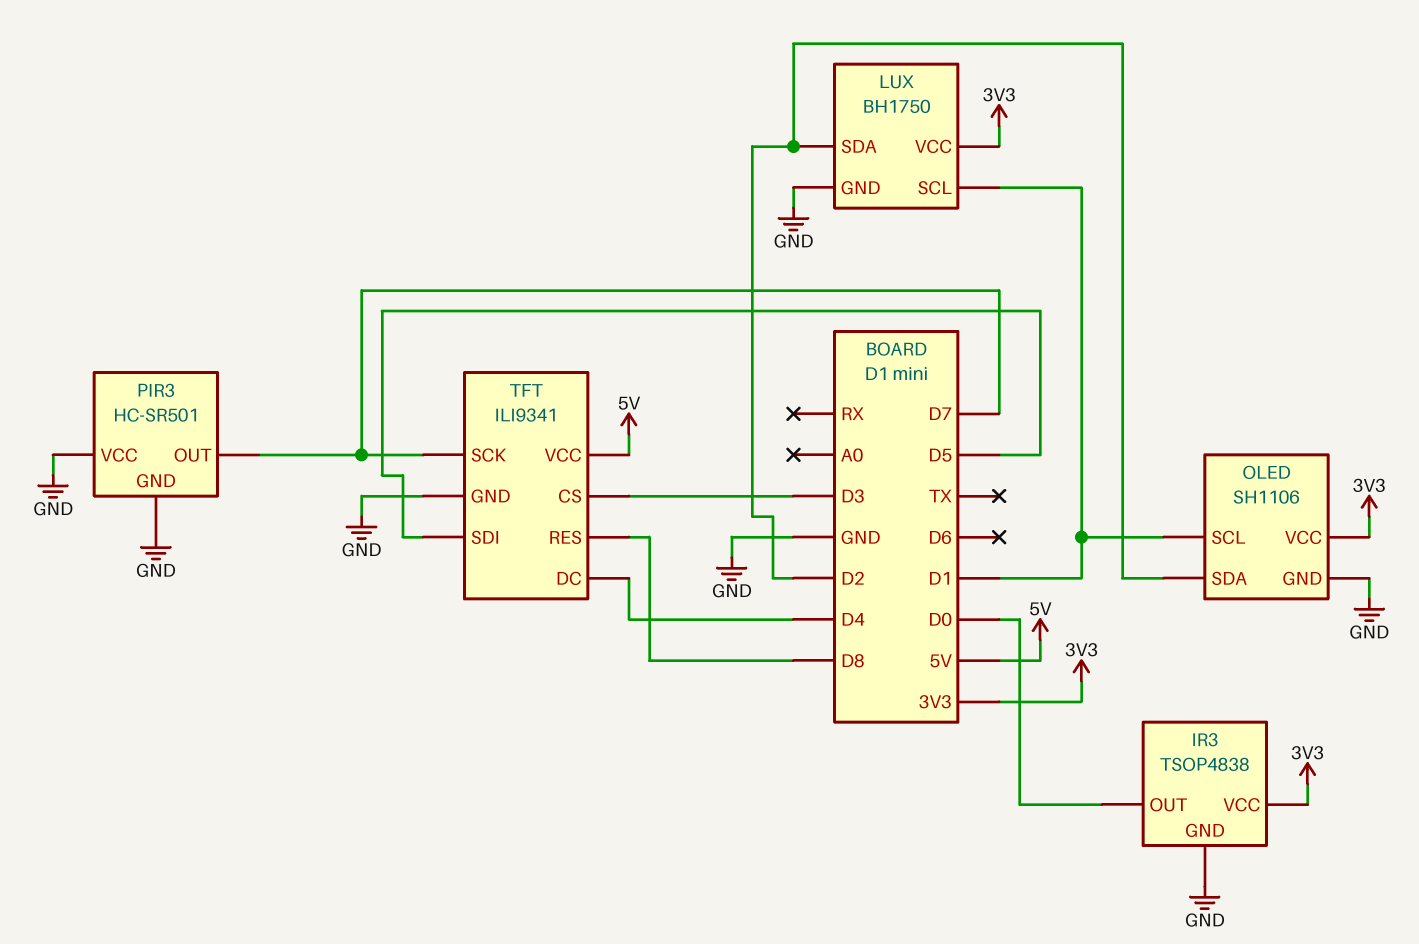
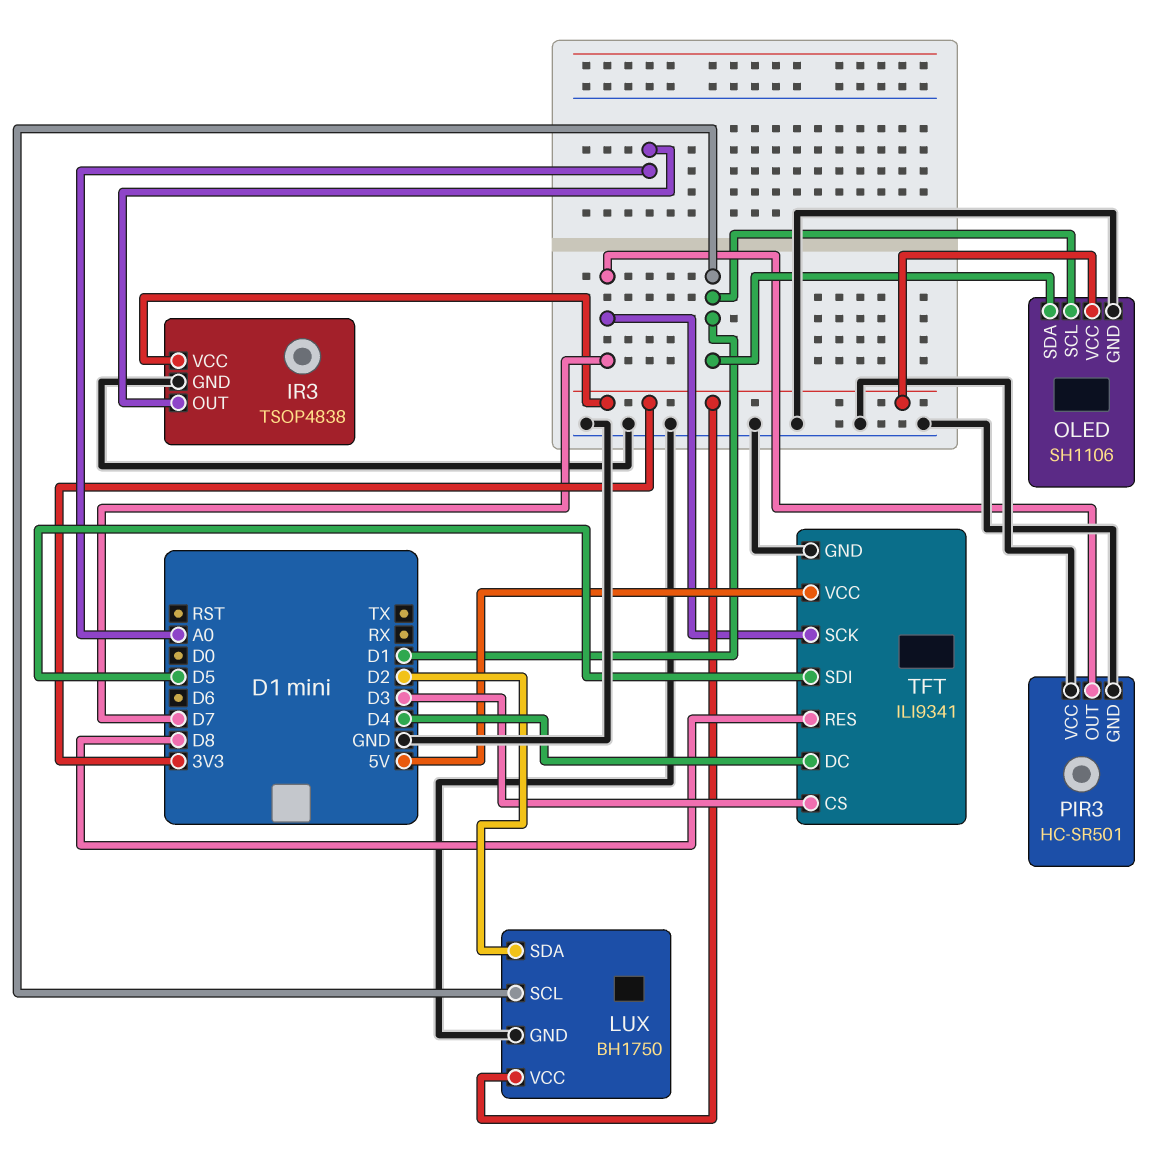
IR3 pin OUT: D0 -> A0
OLED pin SDA: D2 -> D1

